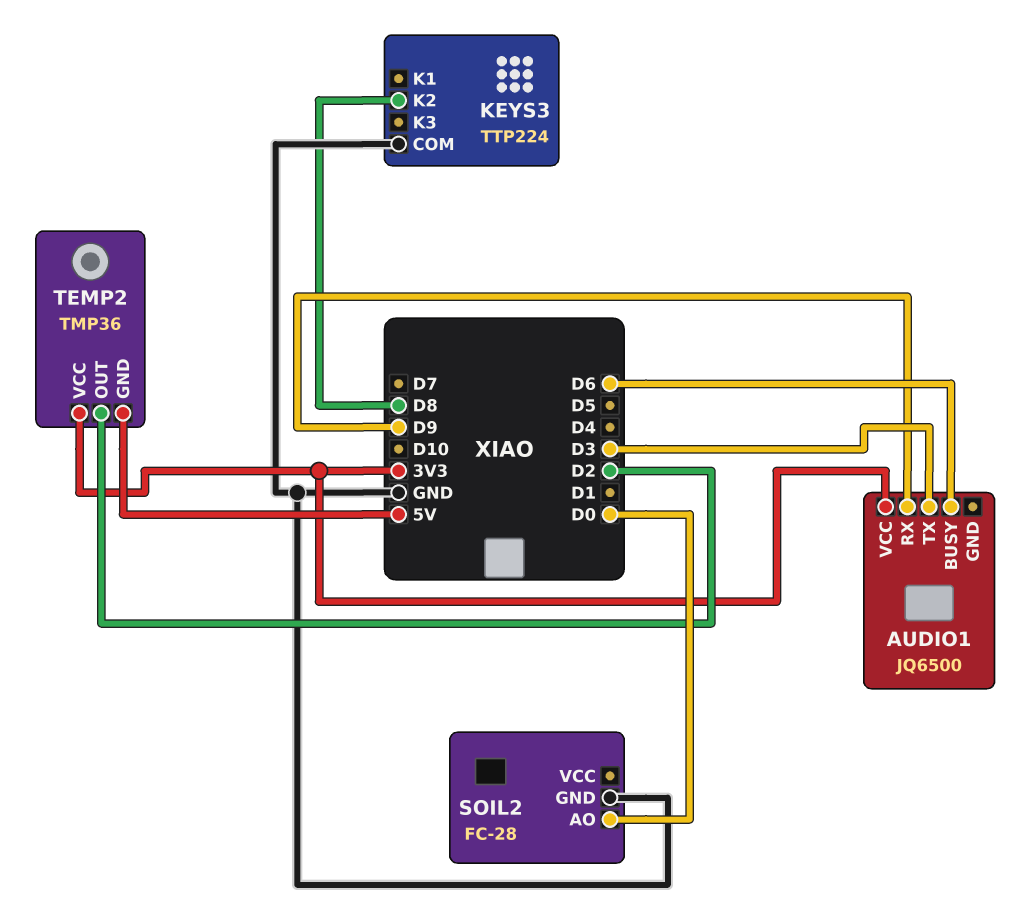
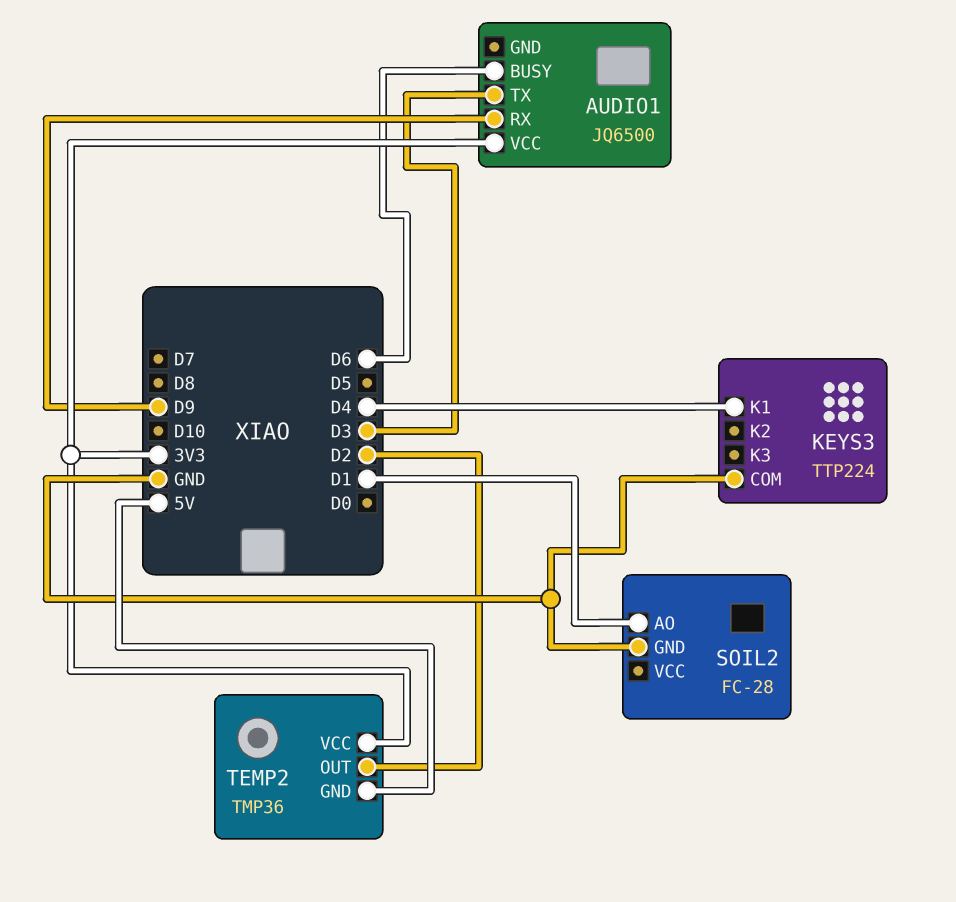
KEYS3 pin K1: none -> D4
KEYS3 pin K2: D8 -> none
SOIL2 pin AO: D0 -> D1

